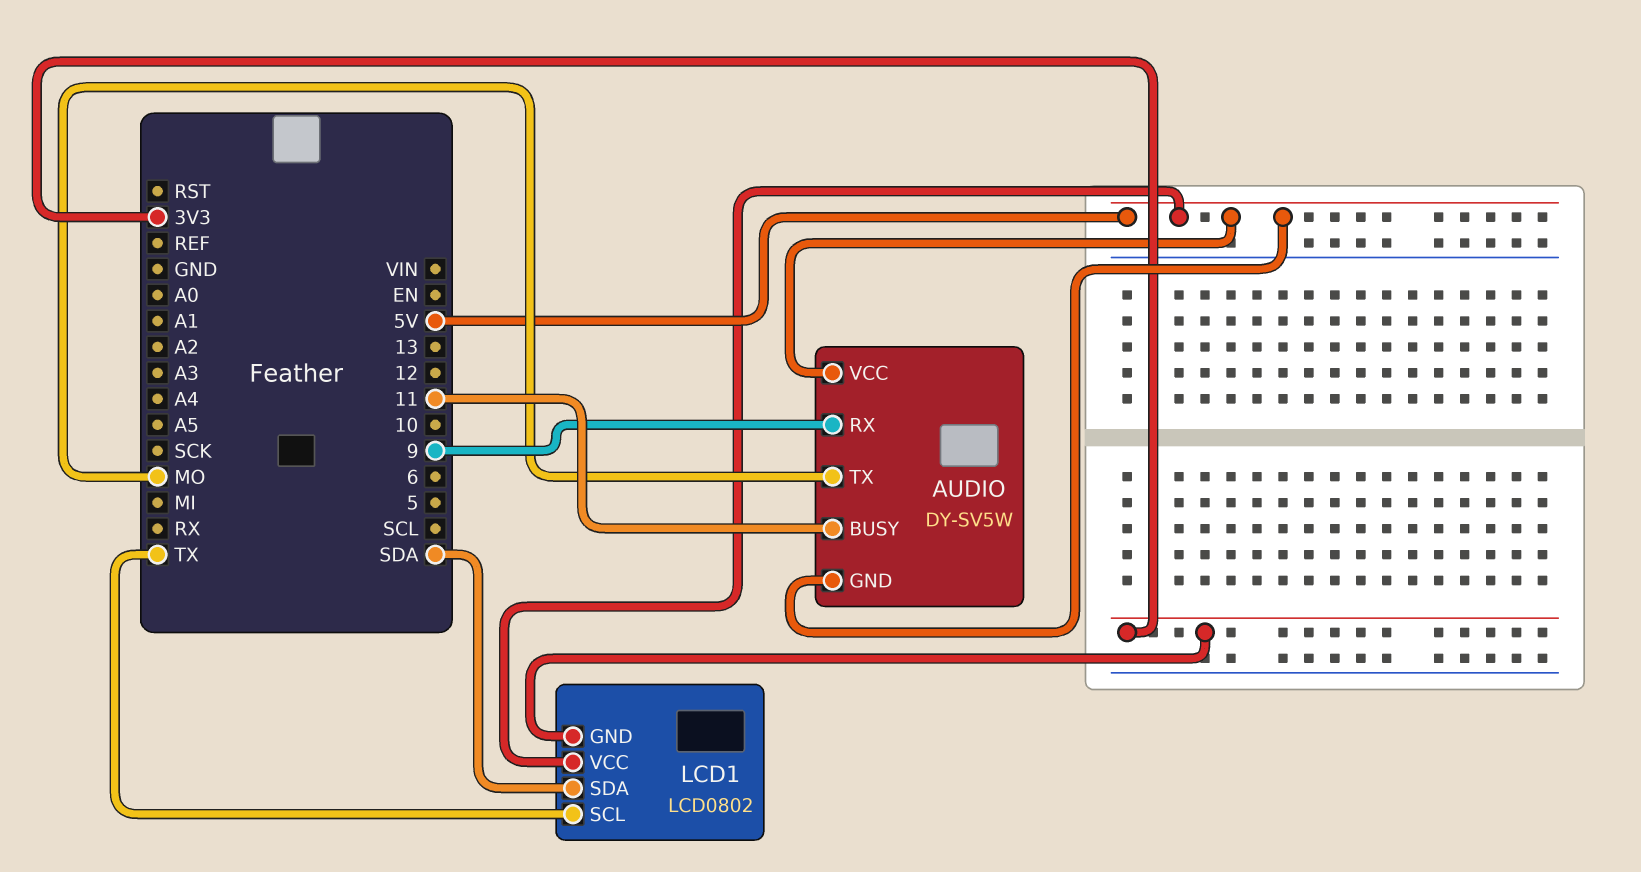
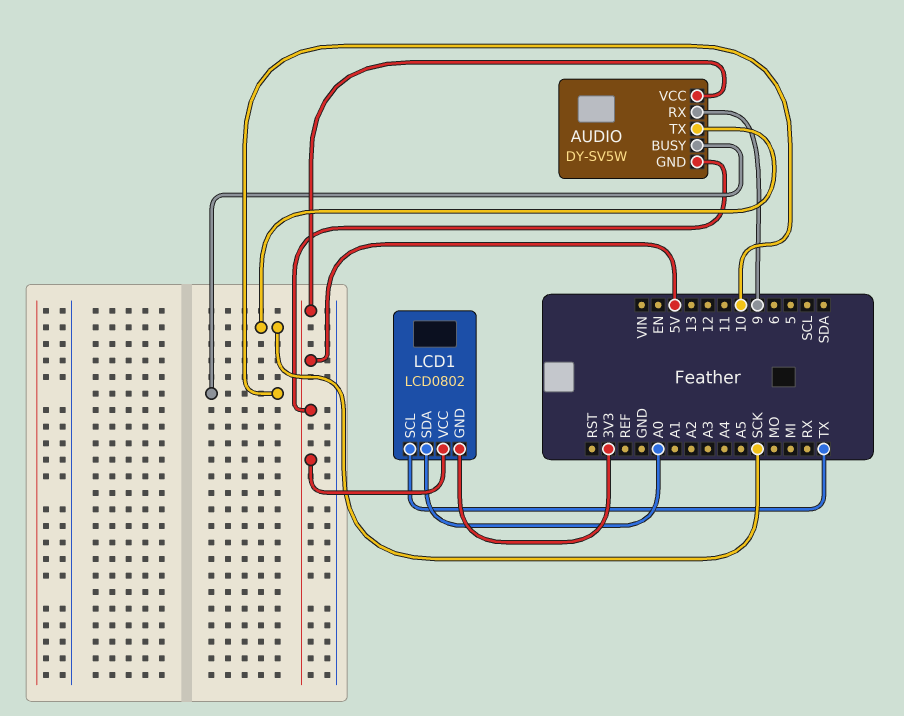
AUDIO pin BUSY: 11 -> 10
AUDIO pin TX: MO -> SCK
LCD1 pin SDA: SDA -> A0

